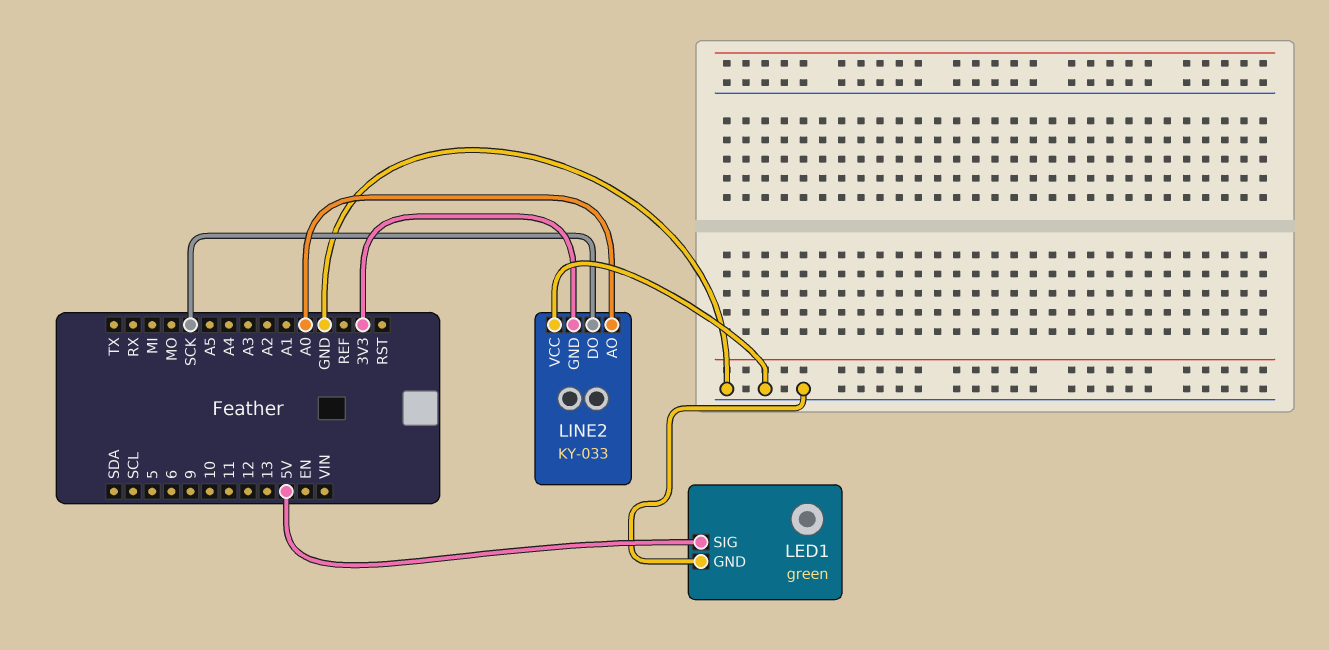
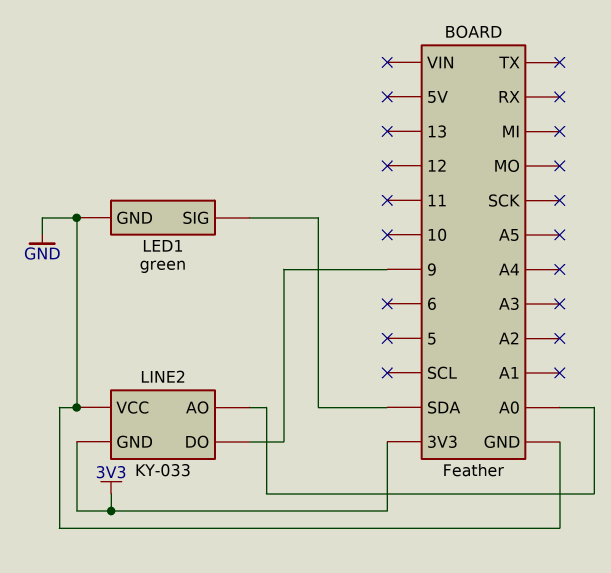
LED1 pin SIG: 5V -> SDA
LINE2 pin DO: SCK -> 9

